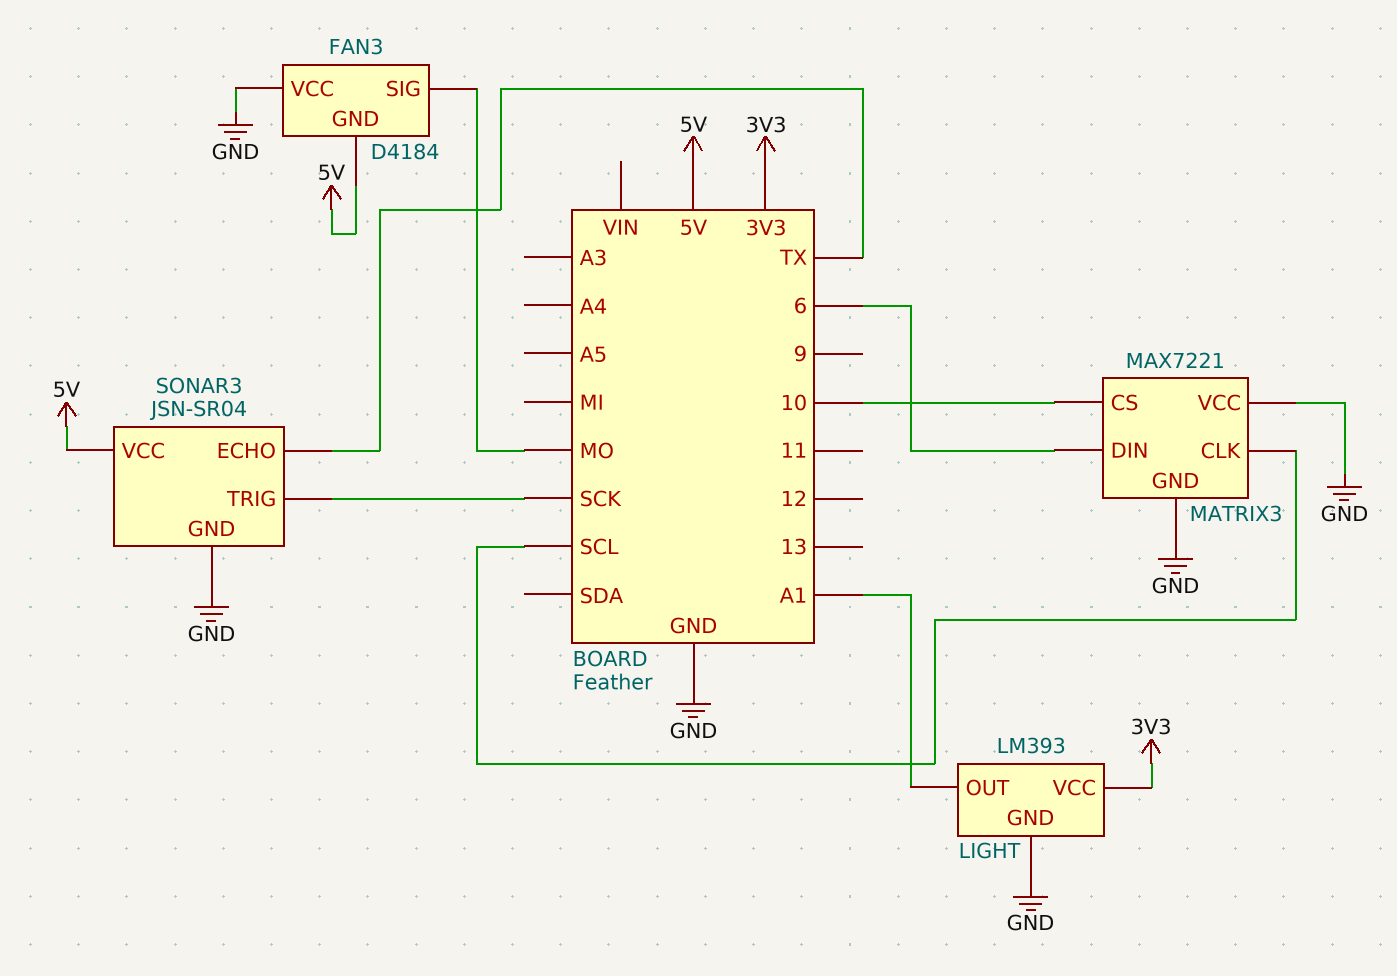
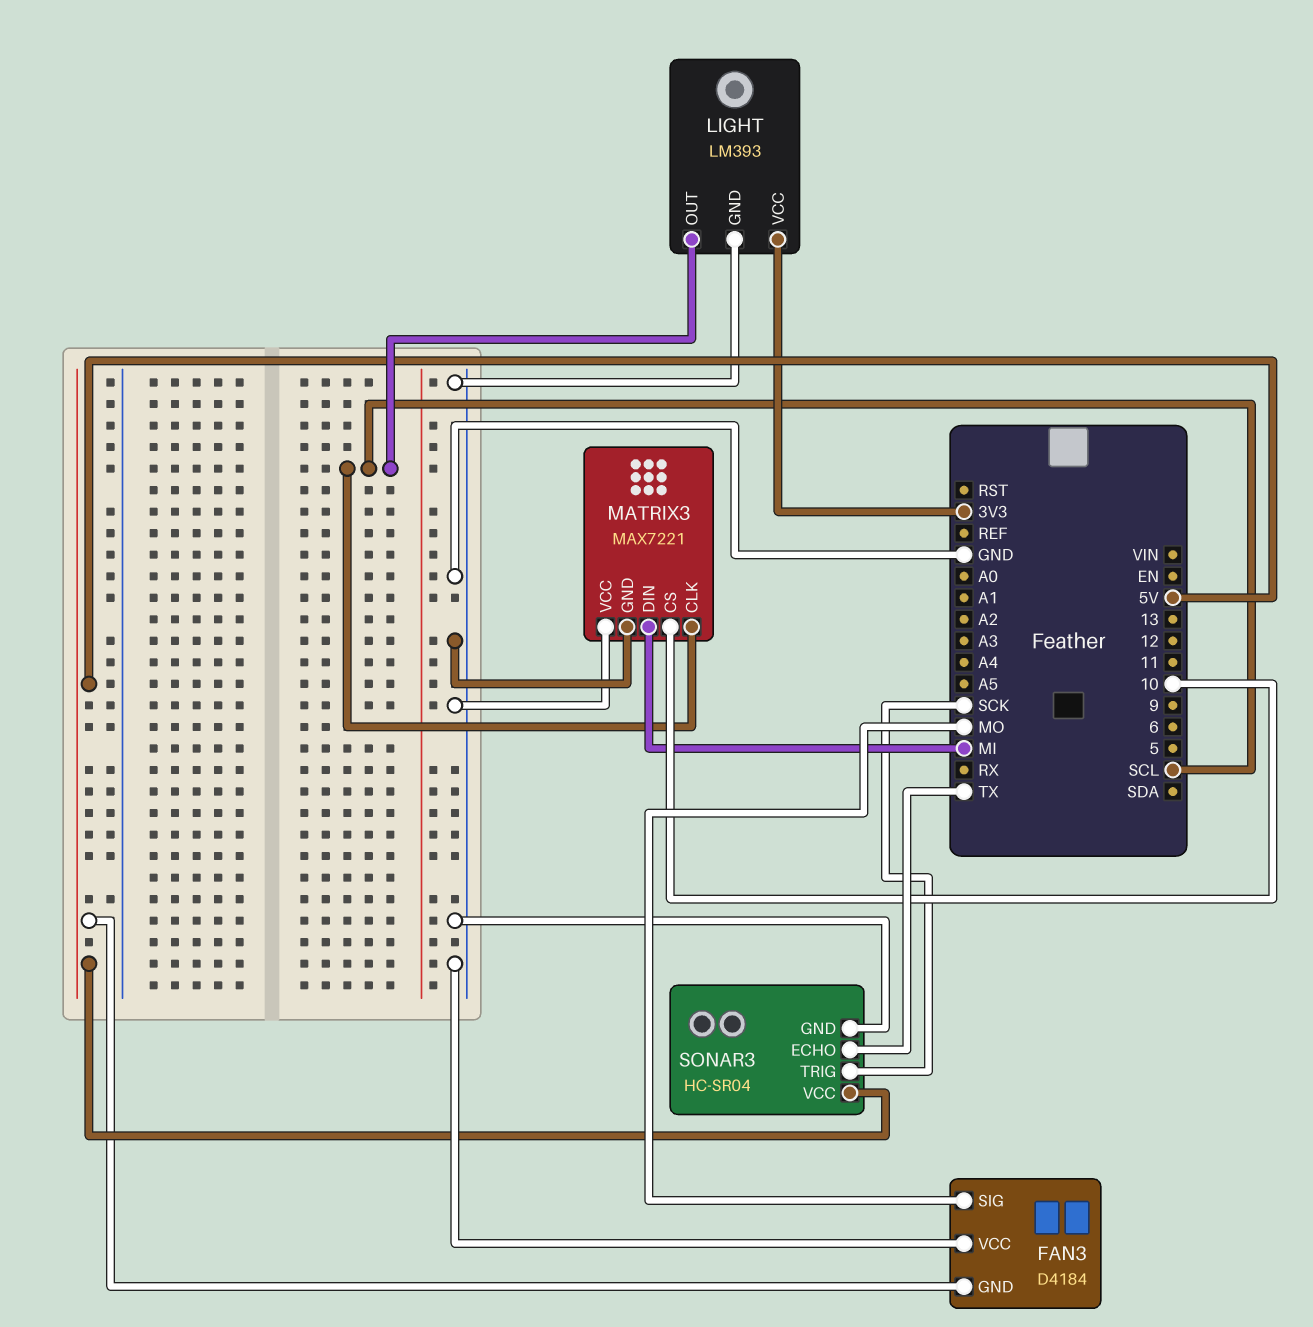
LIGHT pin OUT: A1 -> SCL
MATRIX3 pin DIN: 6 -> MI
SONAR3: JSN-SR04 -> HC-SR04

